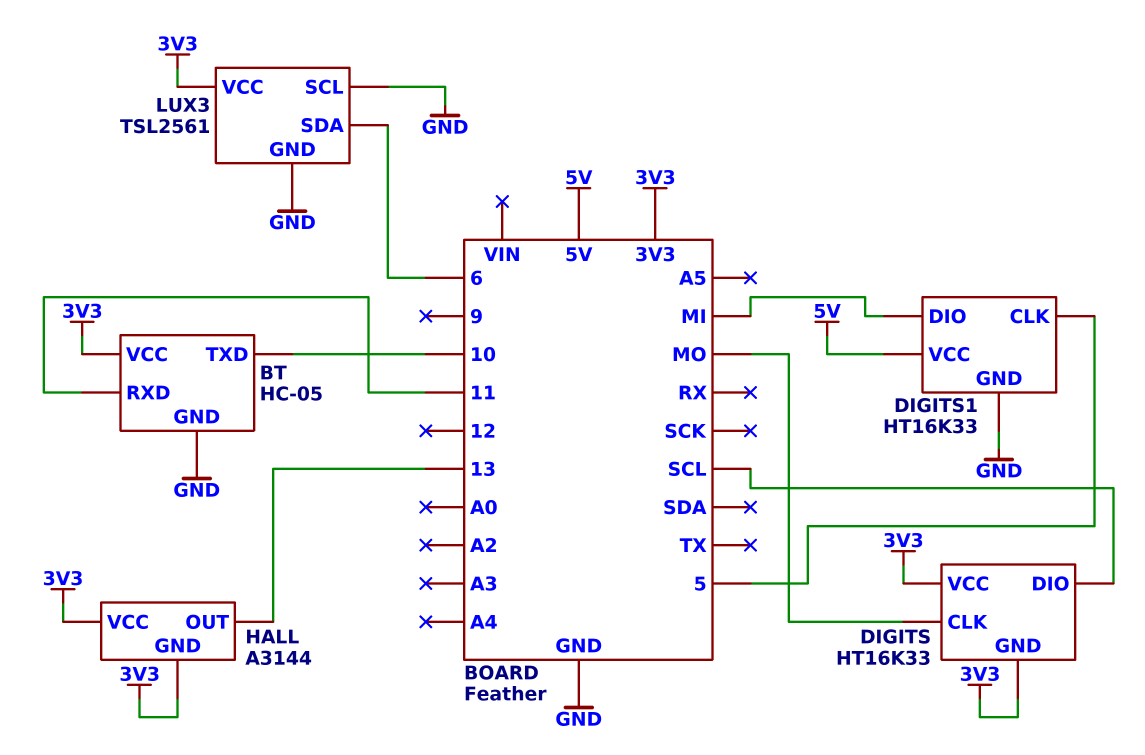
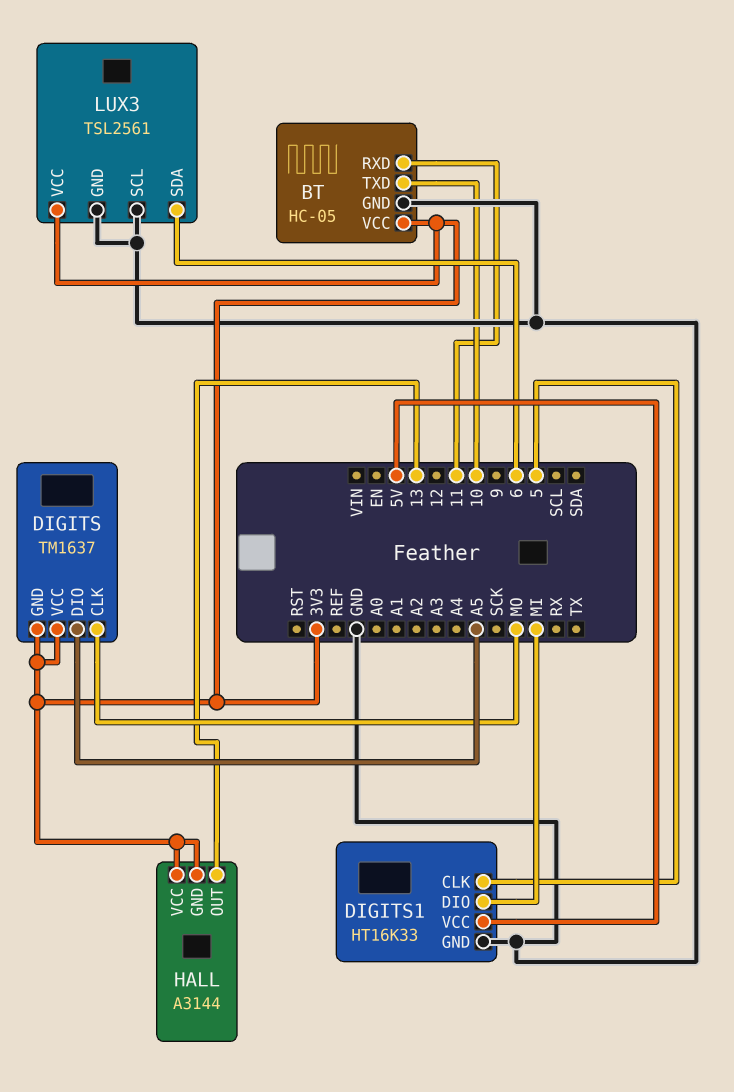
DIGITS: HT16K33 -> TM1637
DIGITS pin DIO: SCL -> A5

